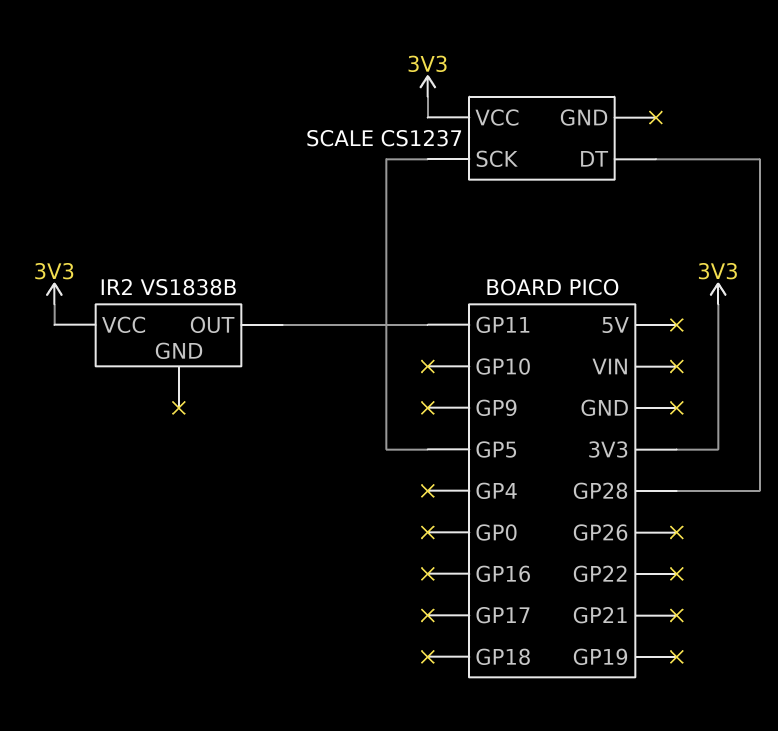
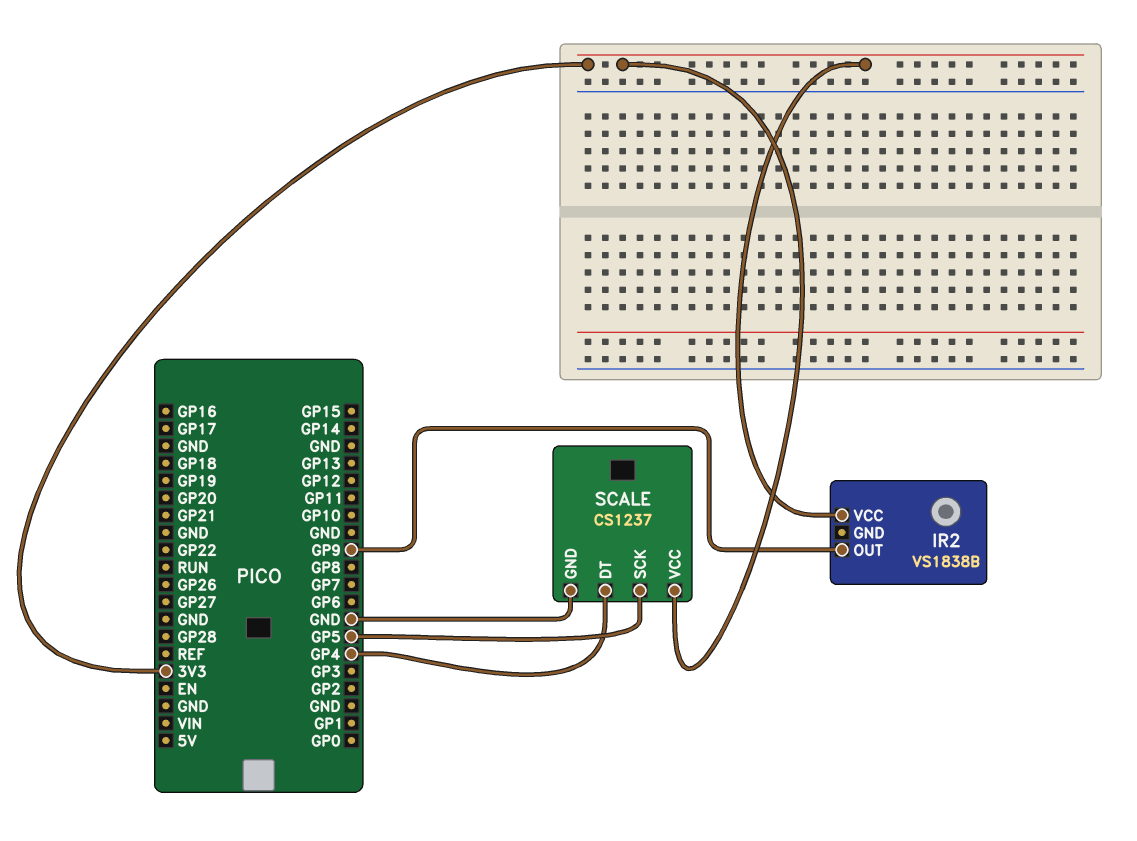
IR2 pin OUT: GP11 -> GP9
SCALE pin DT: GP28 -> GP4
SCALE pin GND: none -> GND

